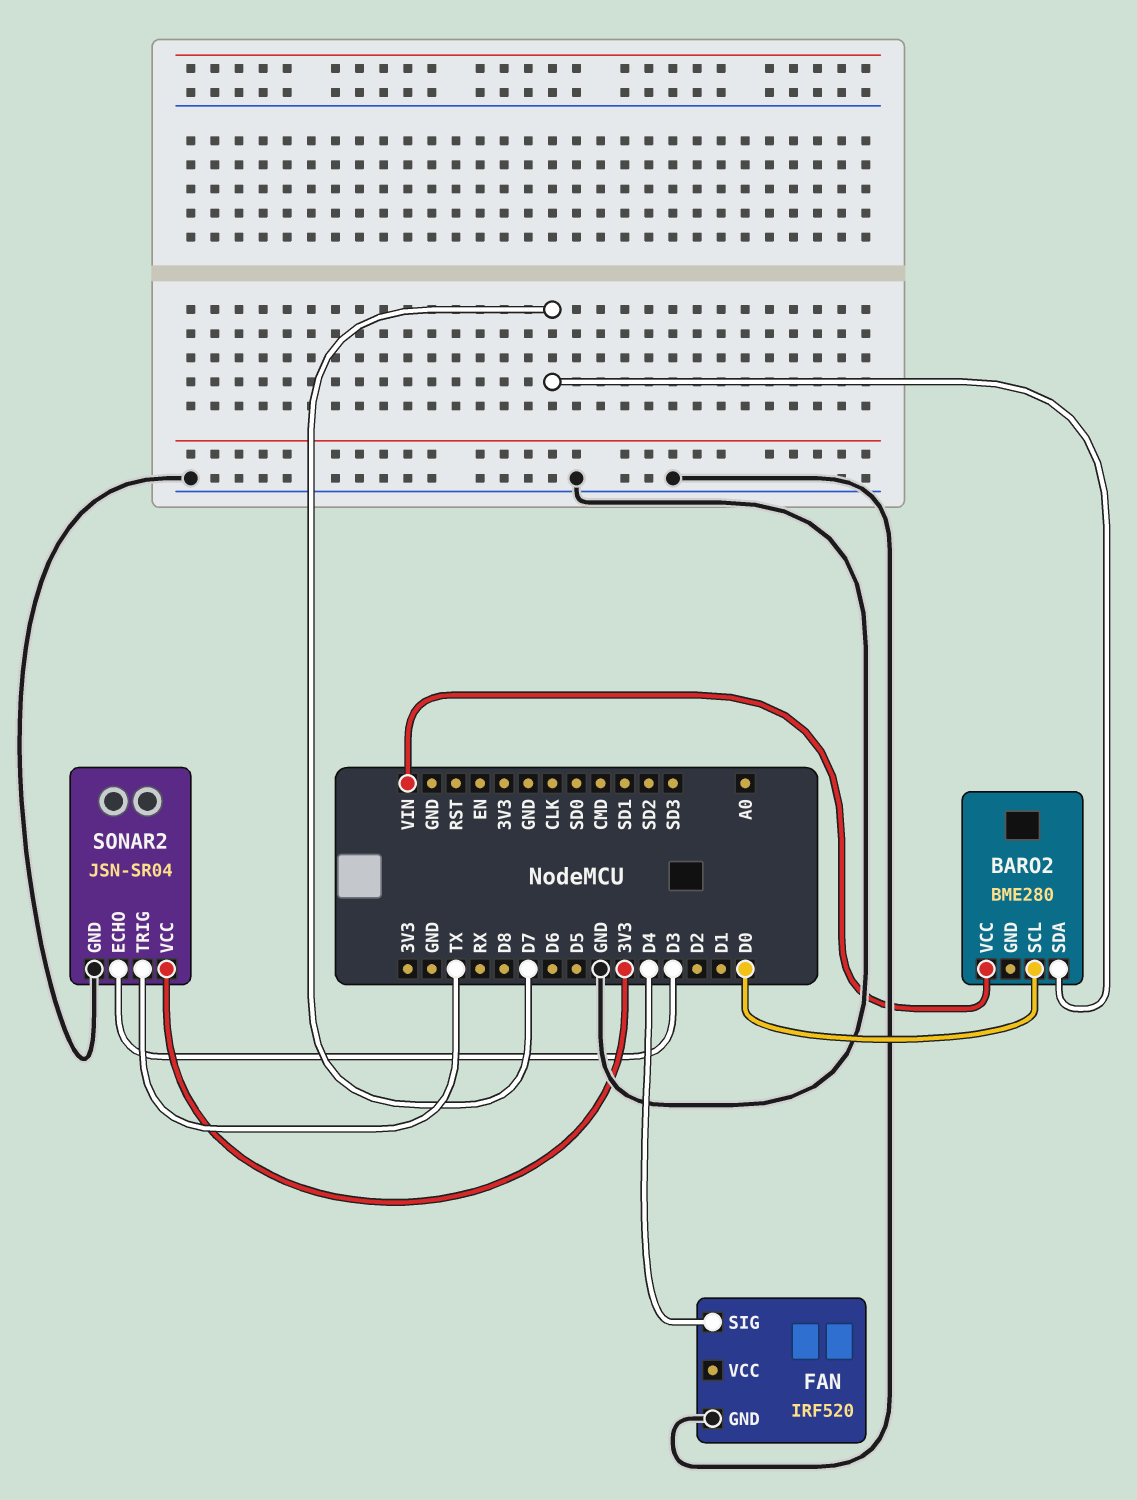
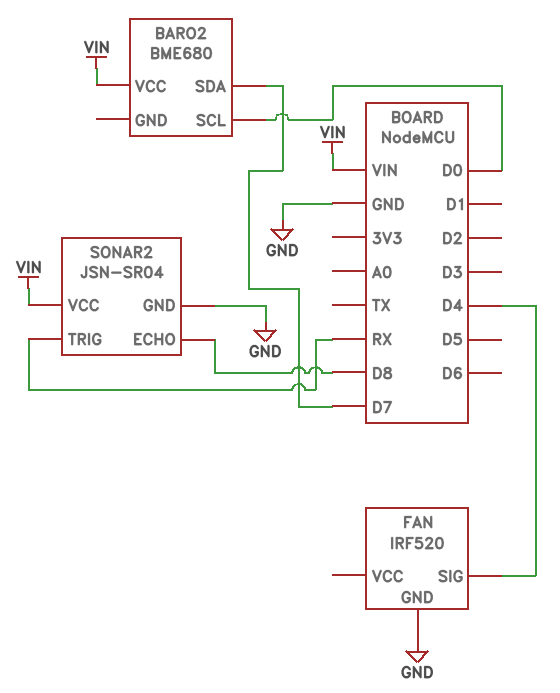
BARO2: BME280 -> BME680
SONAR2 pin ECHO: D3 -> D8
SONAR2 pin TRIG: TX -> RX
SONAR2 pin VCC: 3V3 -> VIN

